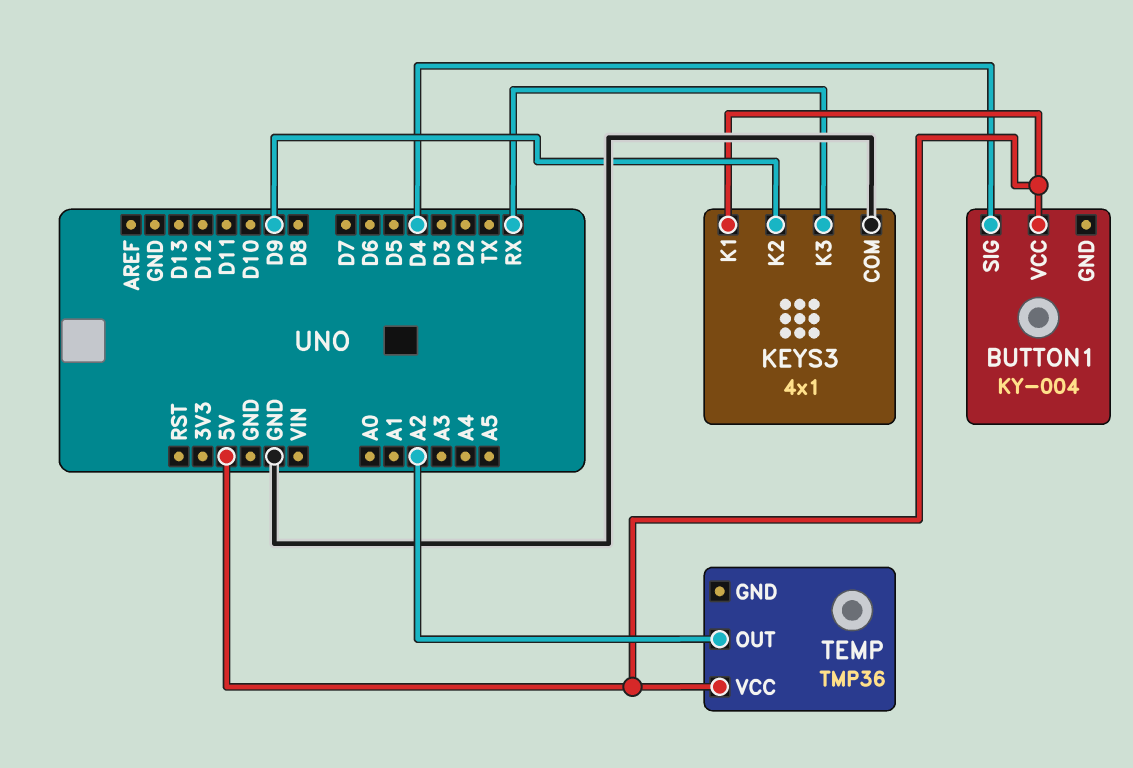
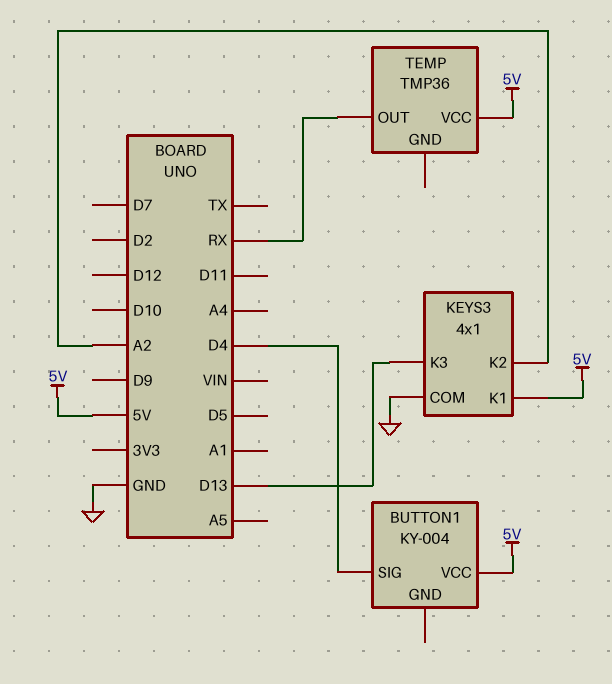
KEYS3 pin K2: D9 -> A2
KEYS3 pin K3: RX -> D13
TEMP pin OUT: A2 -> RX

